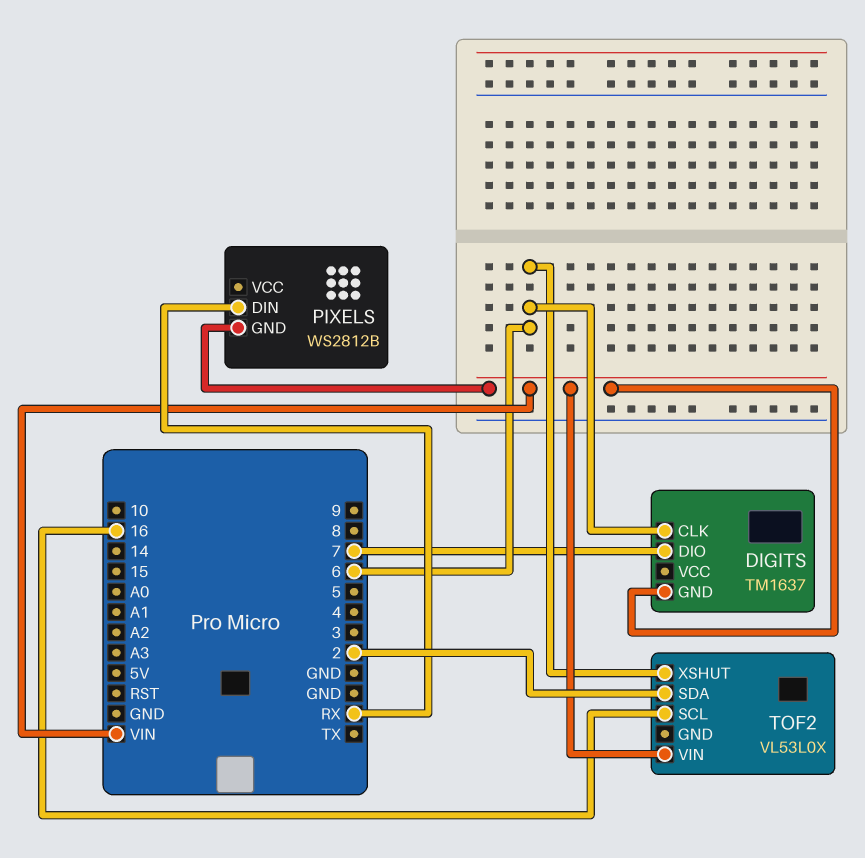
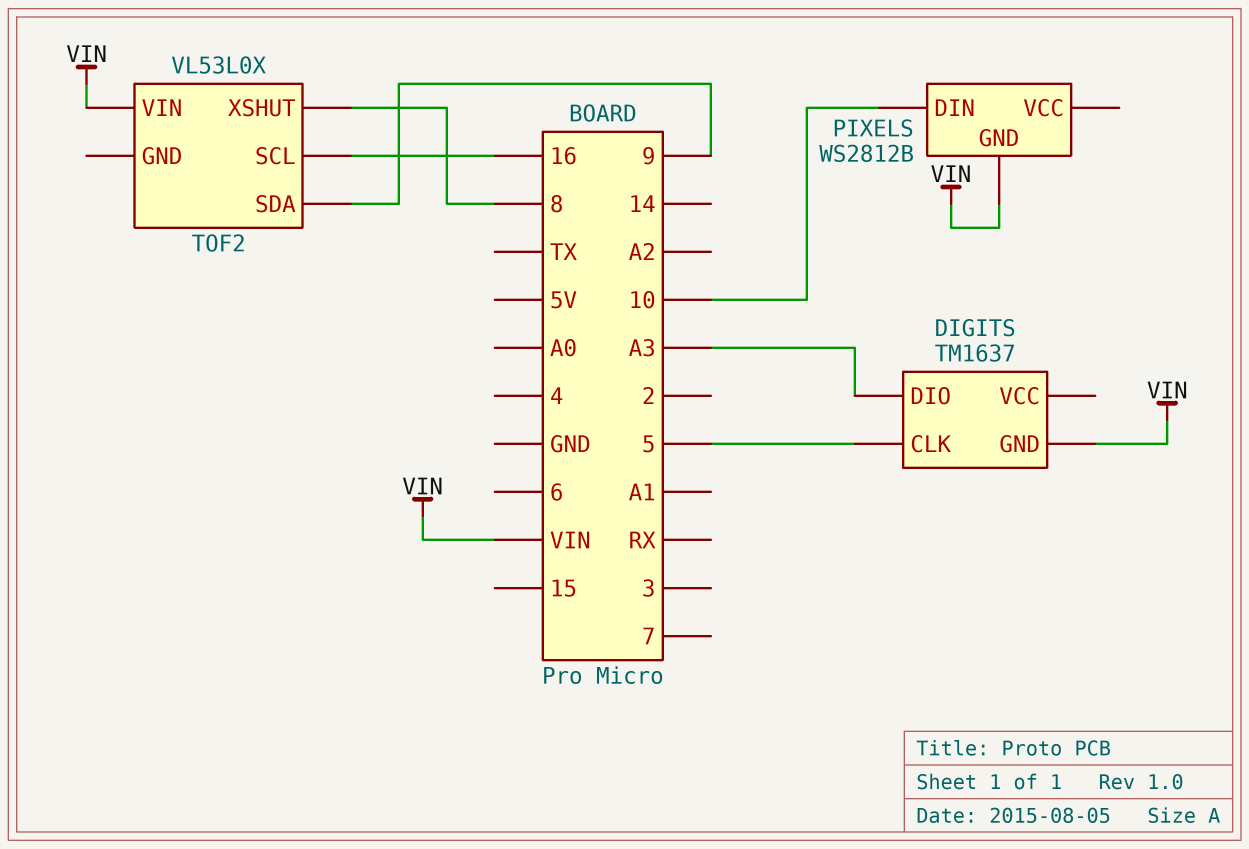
DIGITS pin CLK: 6 -> 5
DIGITS pin DIO: 7 -> A3
PIXELS pin DIN: RX -> 10
TOF2 pin SDA: 2 -> 9
TOF2 pin XSHUT: 6 -> 8

